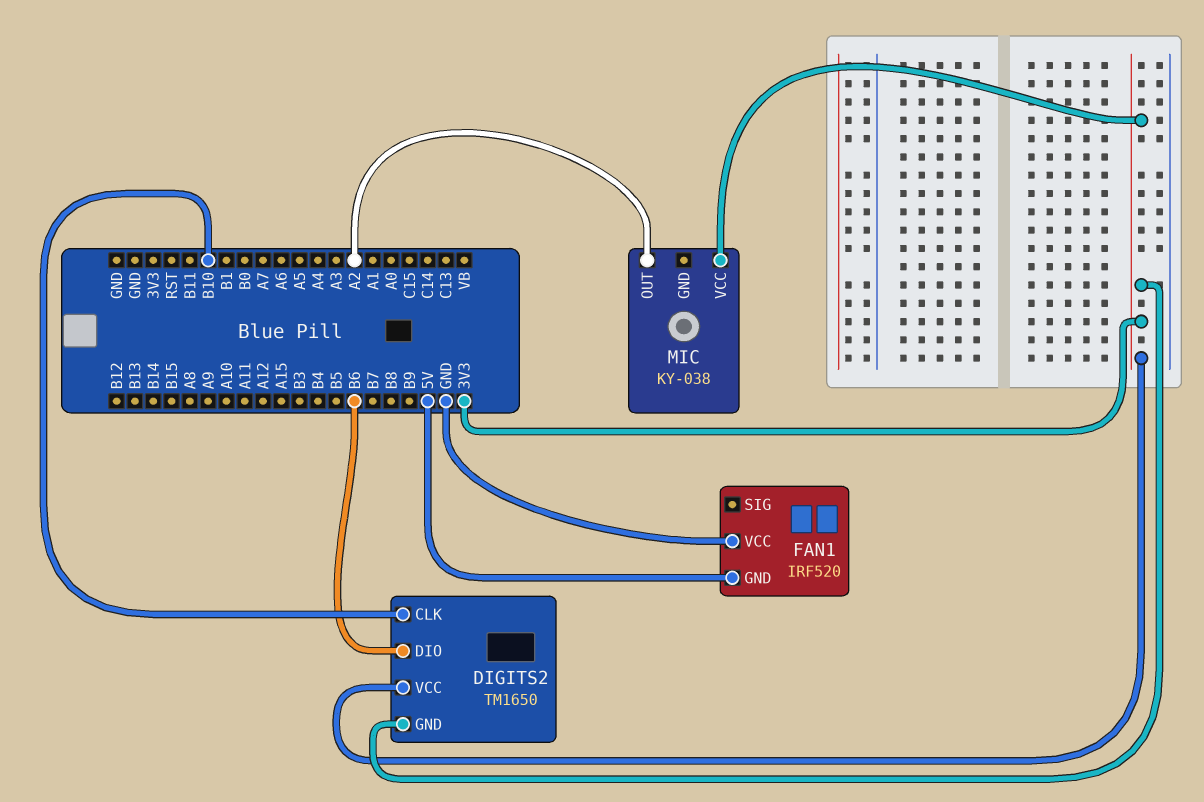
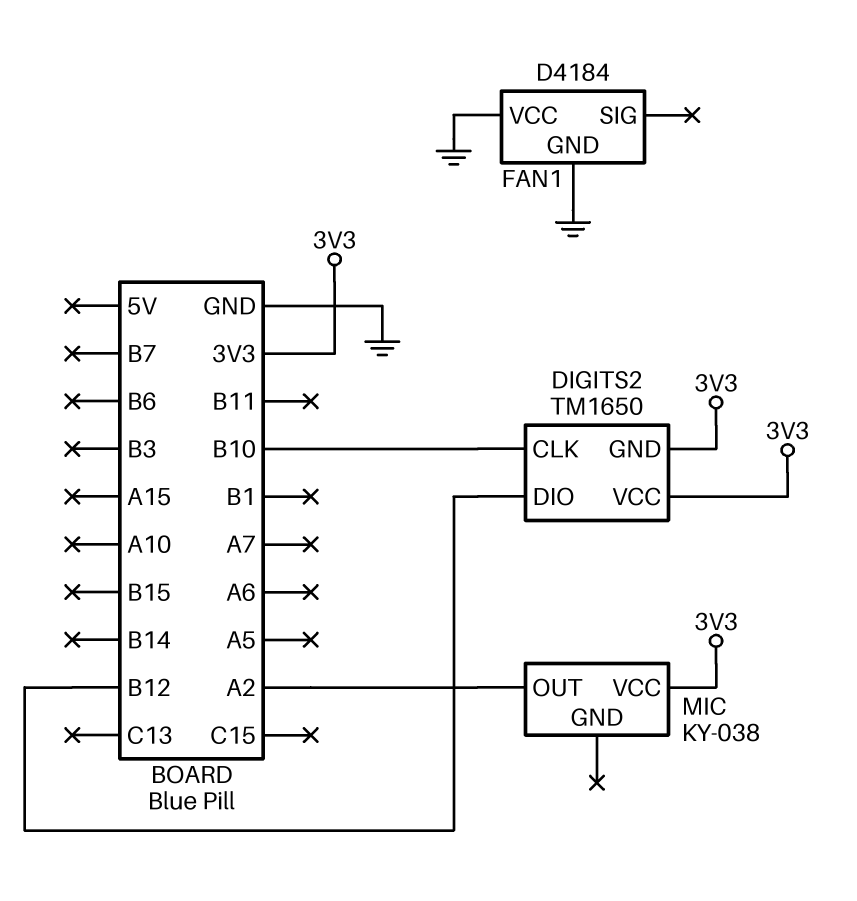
DIGITS2 pin DIO: B6 -> B12
FAN1: IRF520 -> D4184
FAN1 pin GND: 5V -> GND

